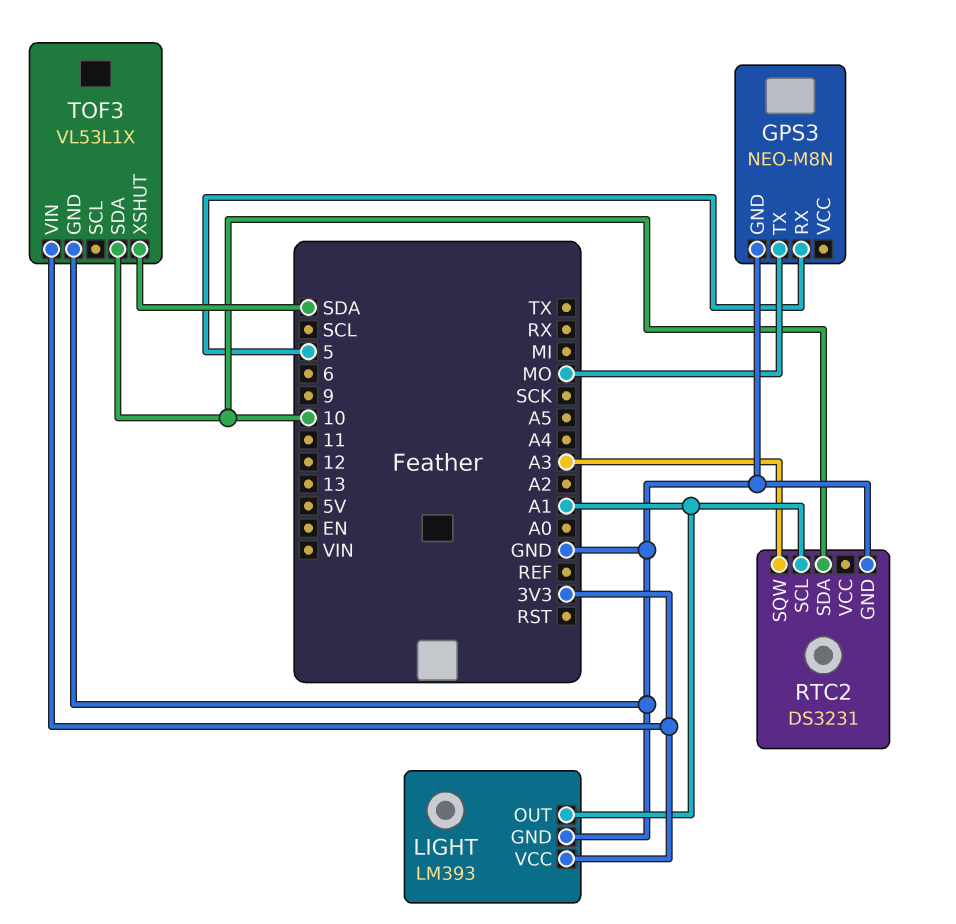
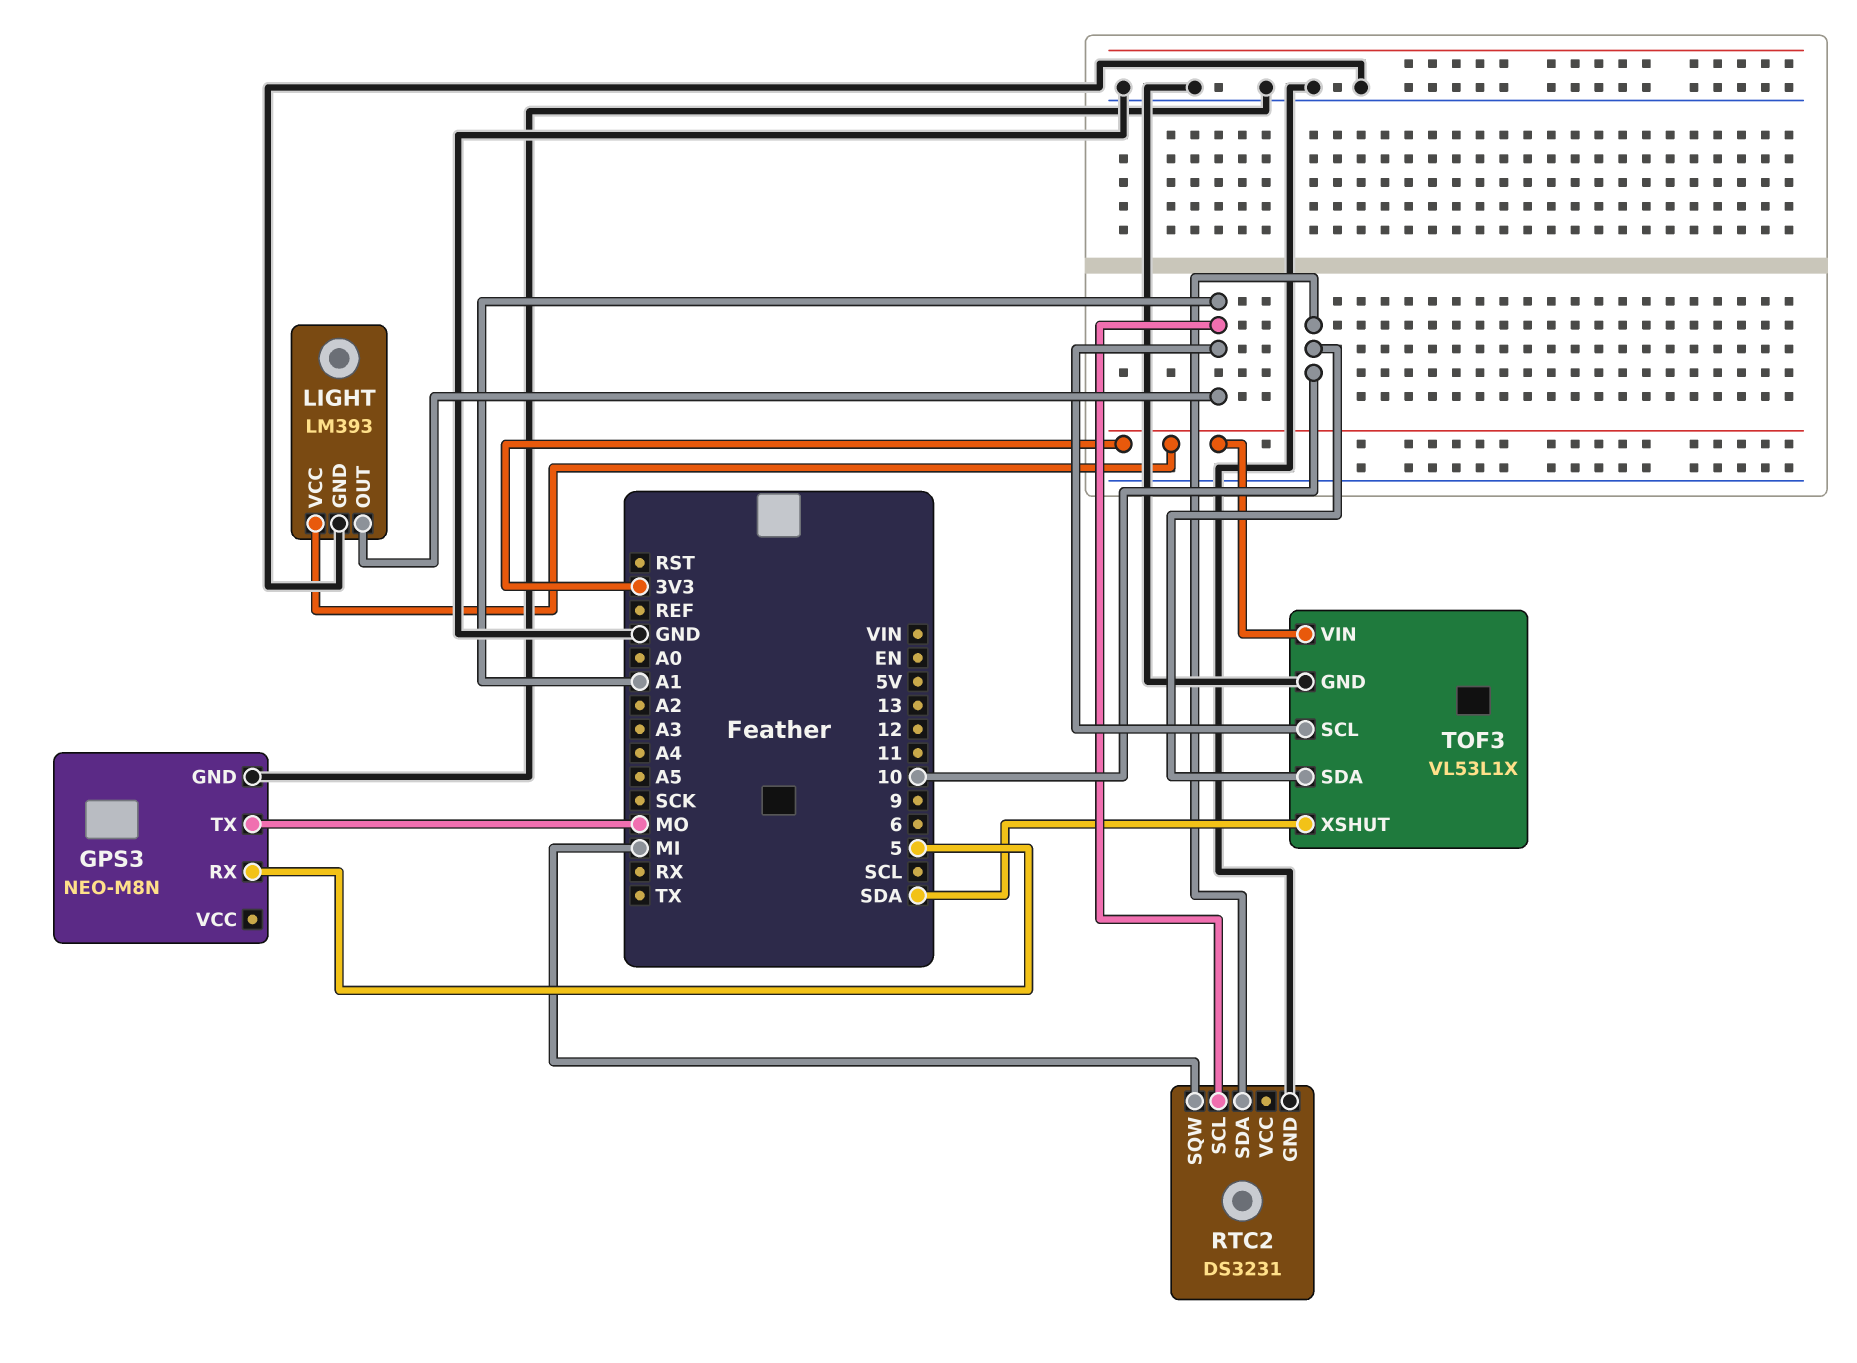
RTC2 pin SQW: A3 -> MI
TOF3 pin SCL: none -> A1

